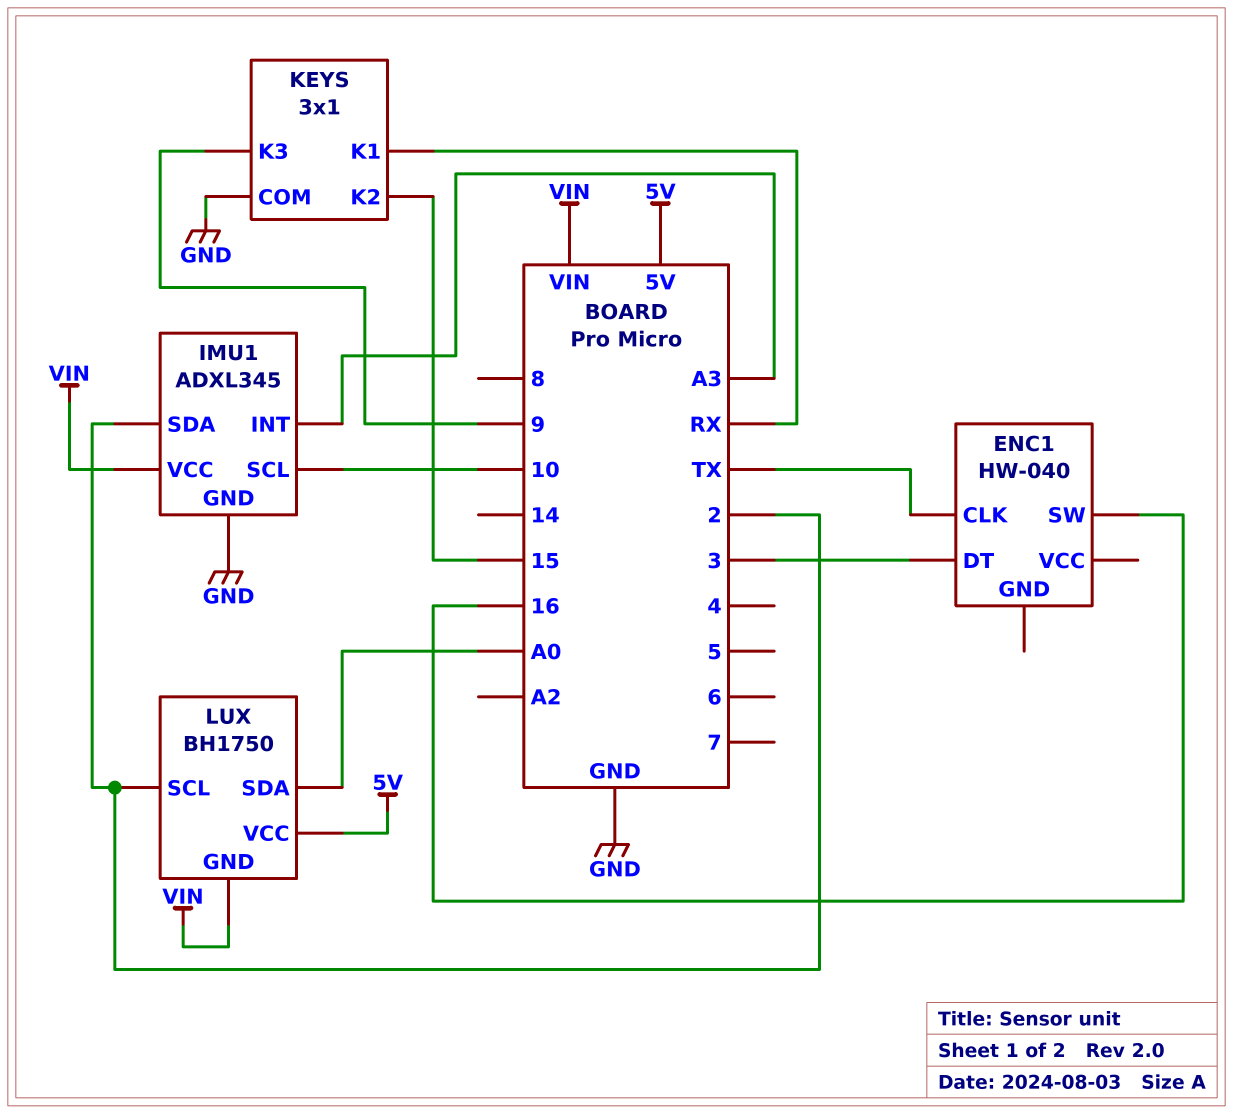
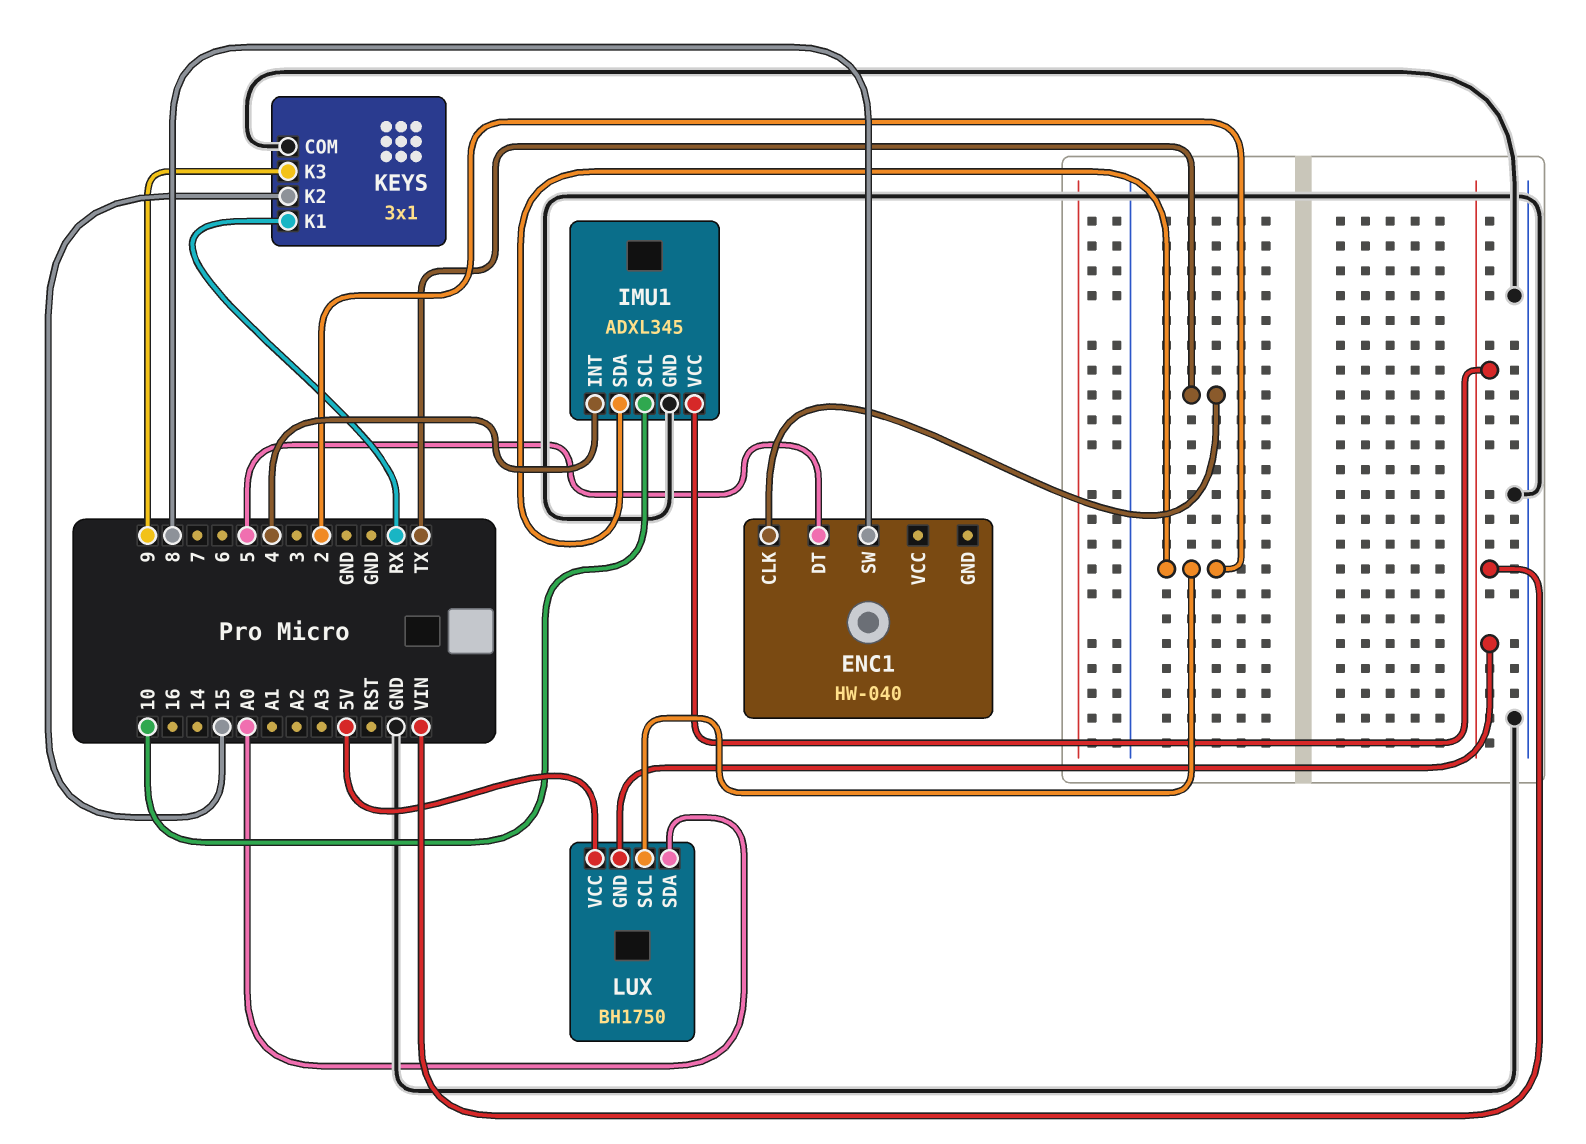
ENC1 pin DT: 3 -> 5
ENC1 pin SW: 16 -> 8
IMU1 pin INT: A3 -> 4

